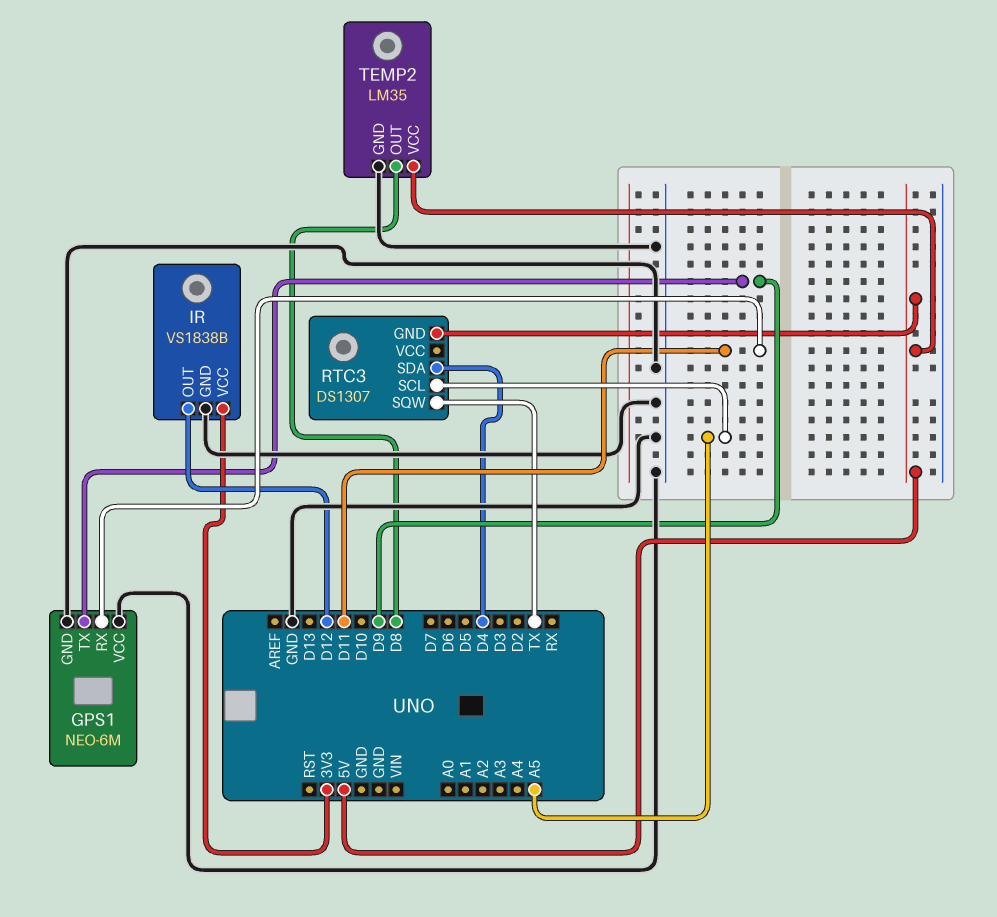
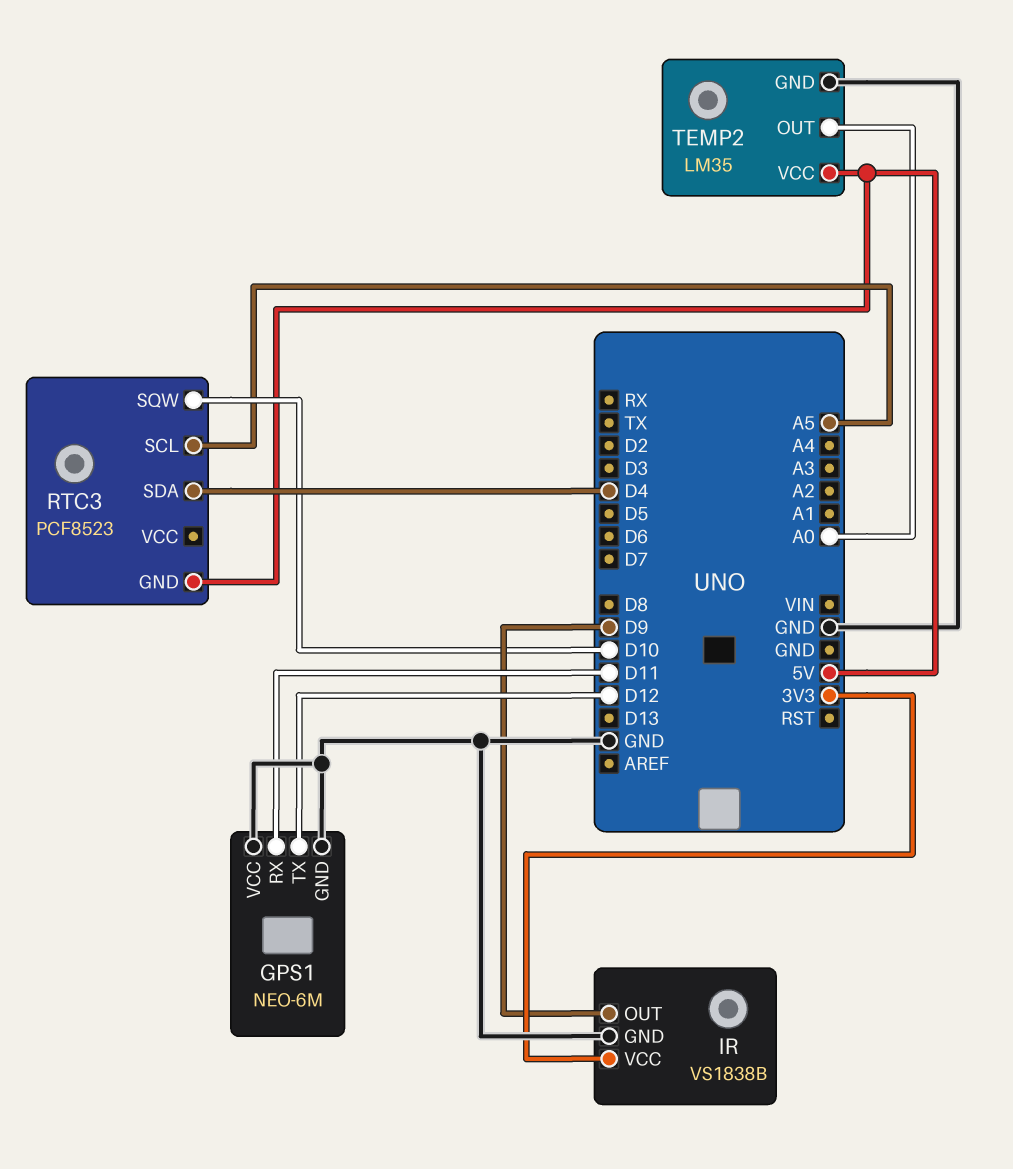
GPS1 pin TX: D9 -> D12
IR pin OUT: D12 -> D9
RTC3: DS1307 -> PCF8523
RTC3 pin SQW: TX -> D10
TEMP2 pin OUT: D8 -> A0

